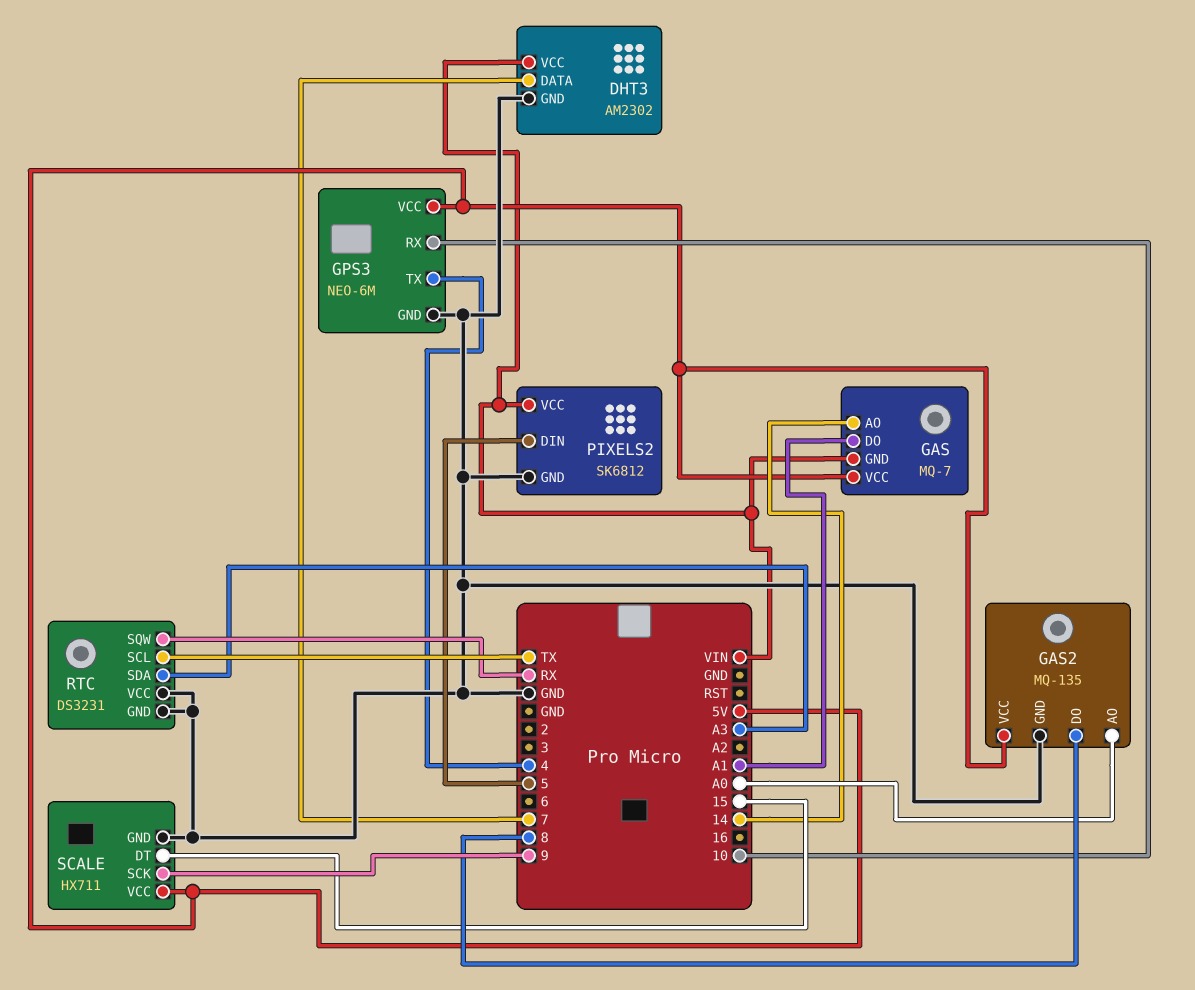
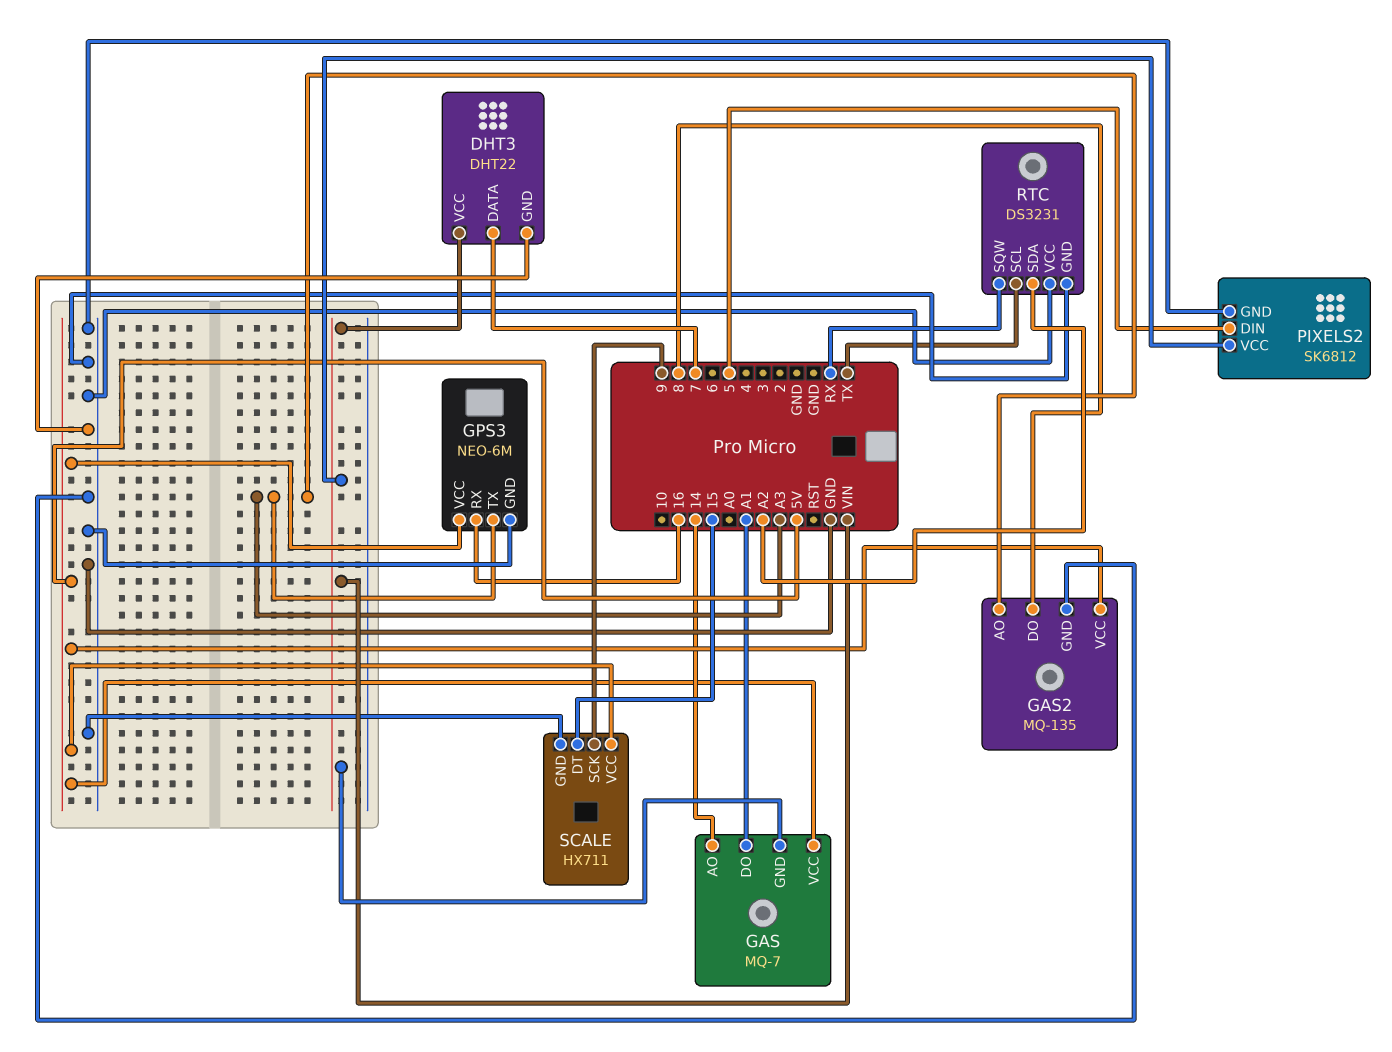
DHT3: AM2302 -> DHT22
GAS2 pin AO: A0 -> A3
GPS3 pin RX: 10 -> 16
GPS3 pin TX: 4 -> A3
RTC pin SDA: A3 -> A2

